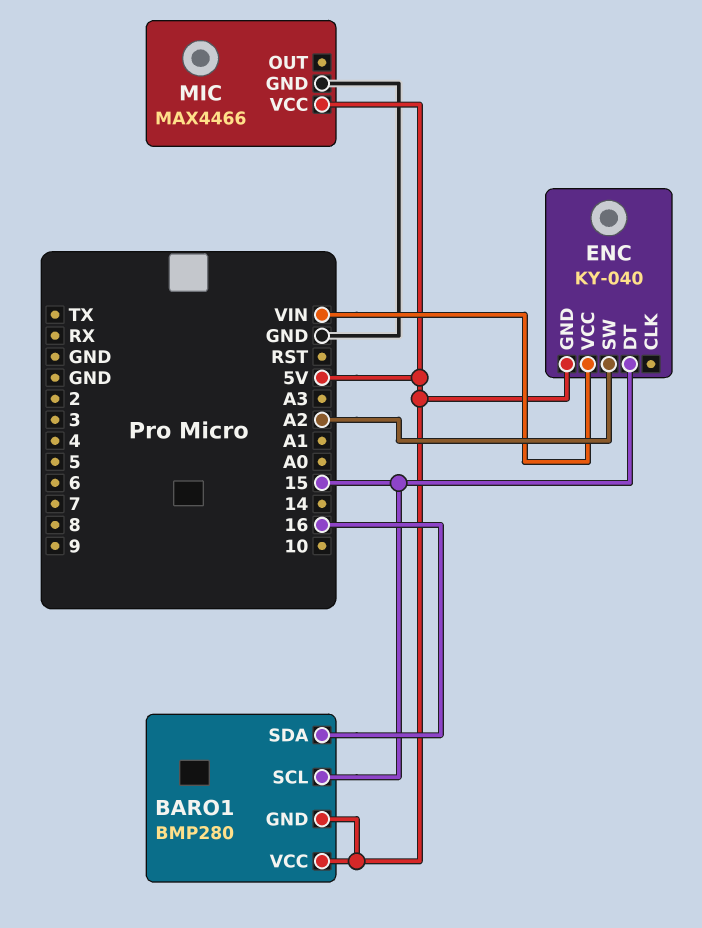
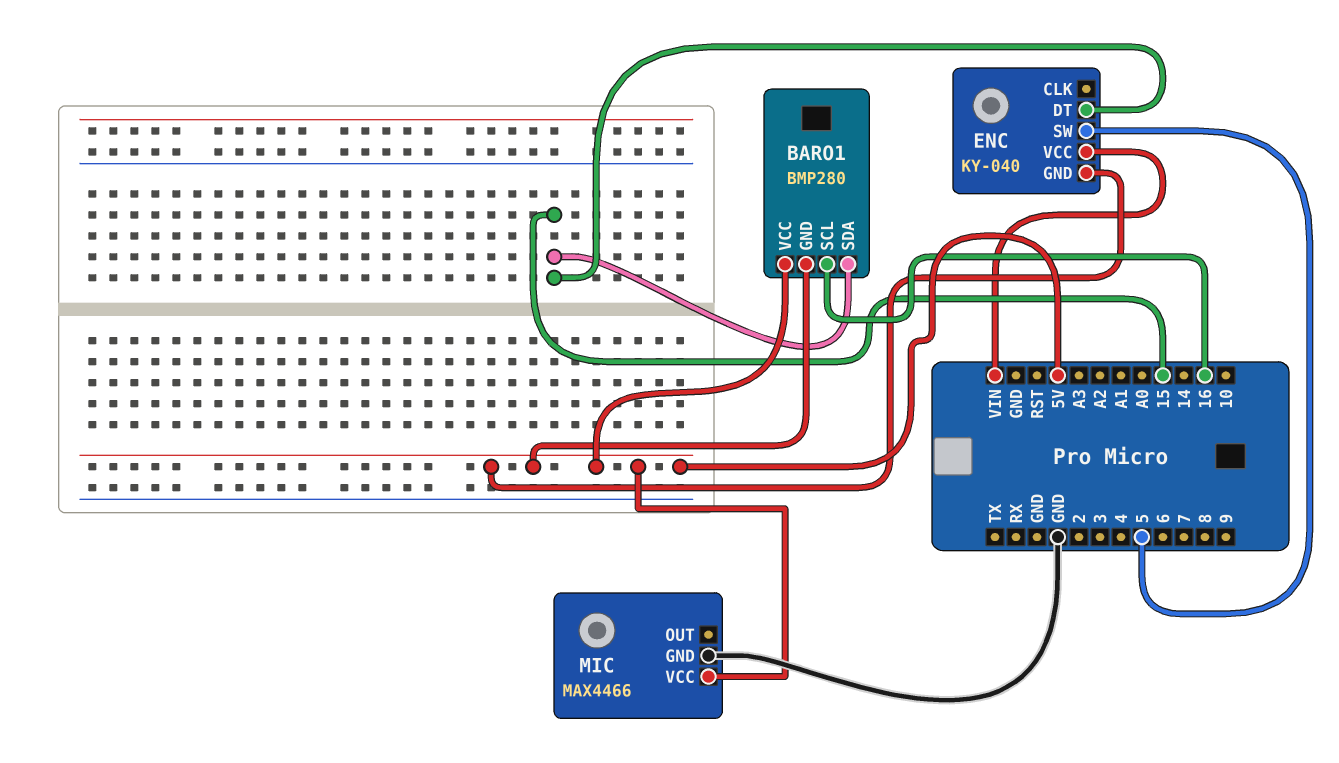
BARO1 pin SCL: 15 -> 16
BARO1 pin SDA: 16 -> 15
ENC pin SW: A2 -> 5

